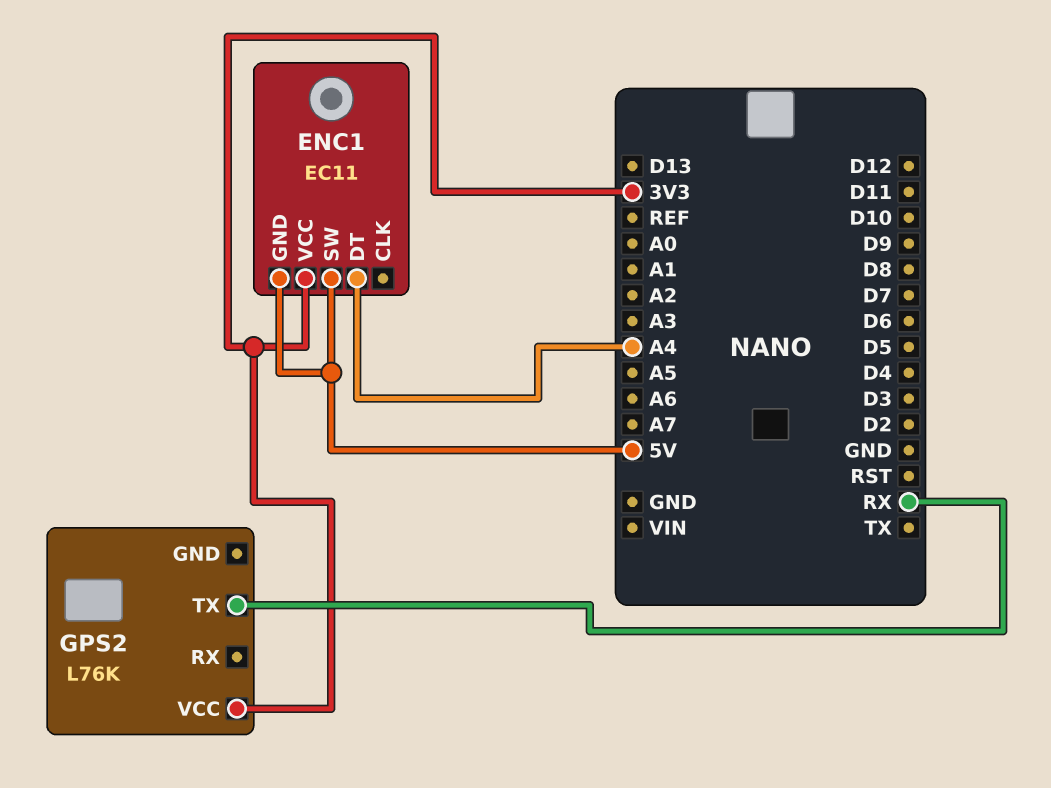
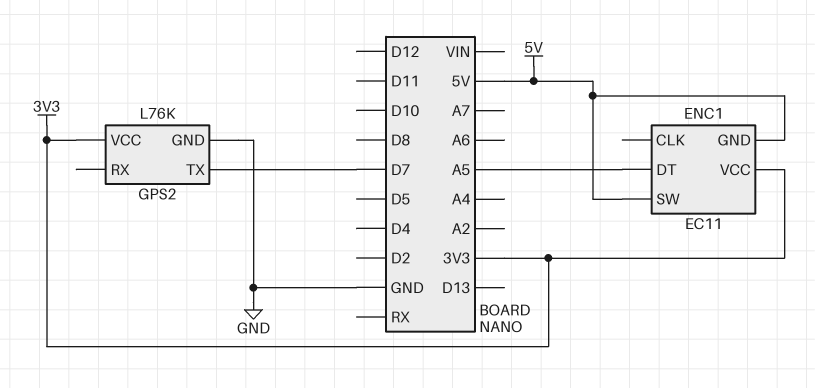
ENC1 pin DT: A4 -> A5
GPS2 pin GND: none -> GND
GPS2 pin TX: RX -> D7

